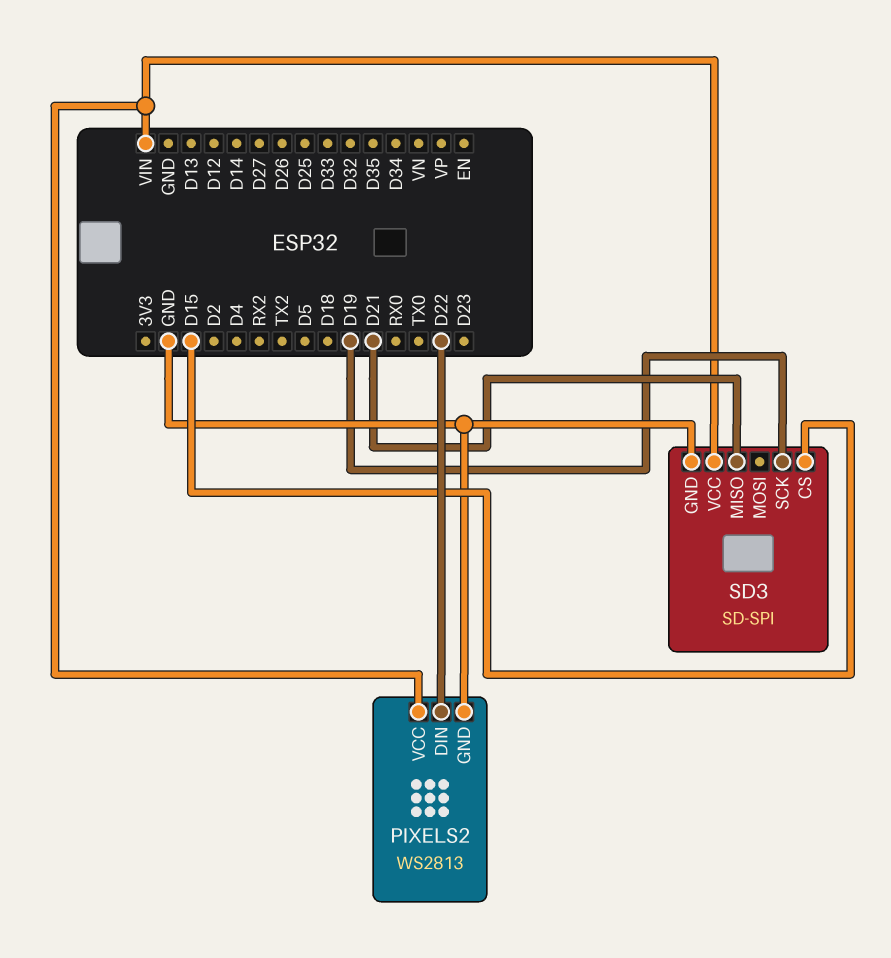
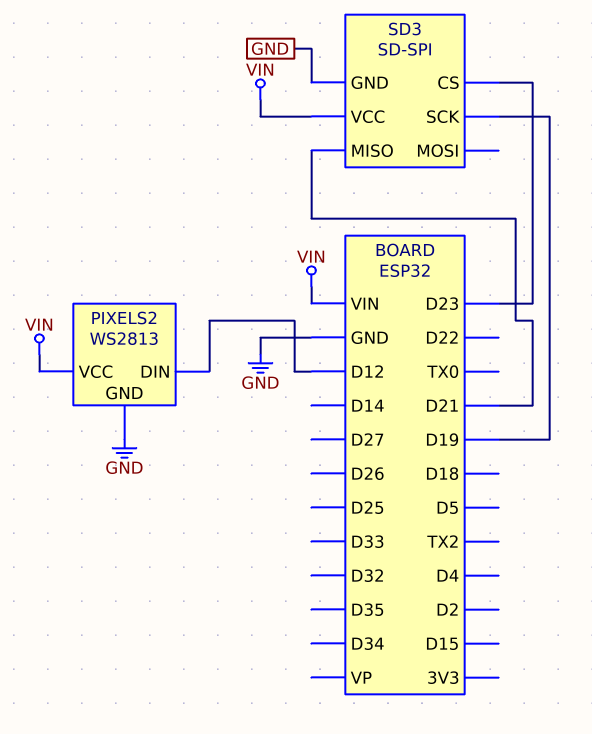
PIXELS2 pin DIN: D22 -> D12
SD3 pin CS: D15 -> D23

